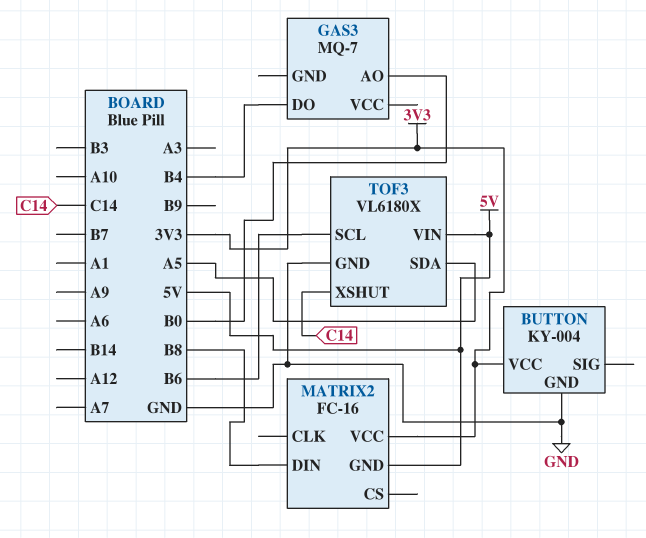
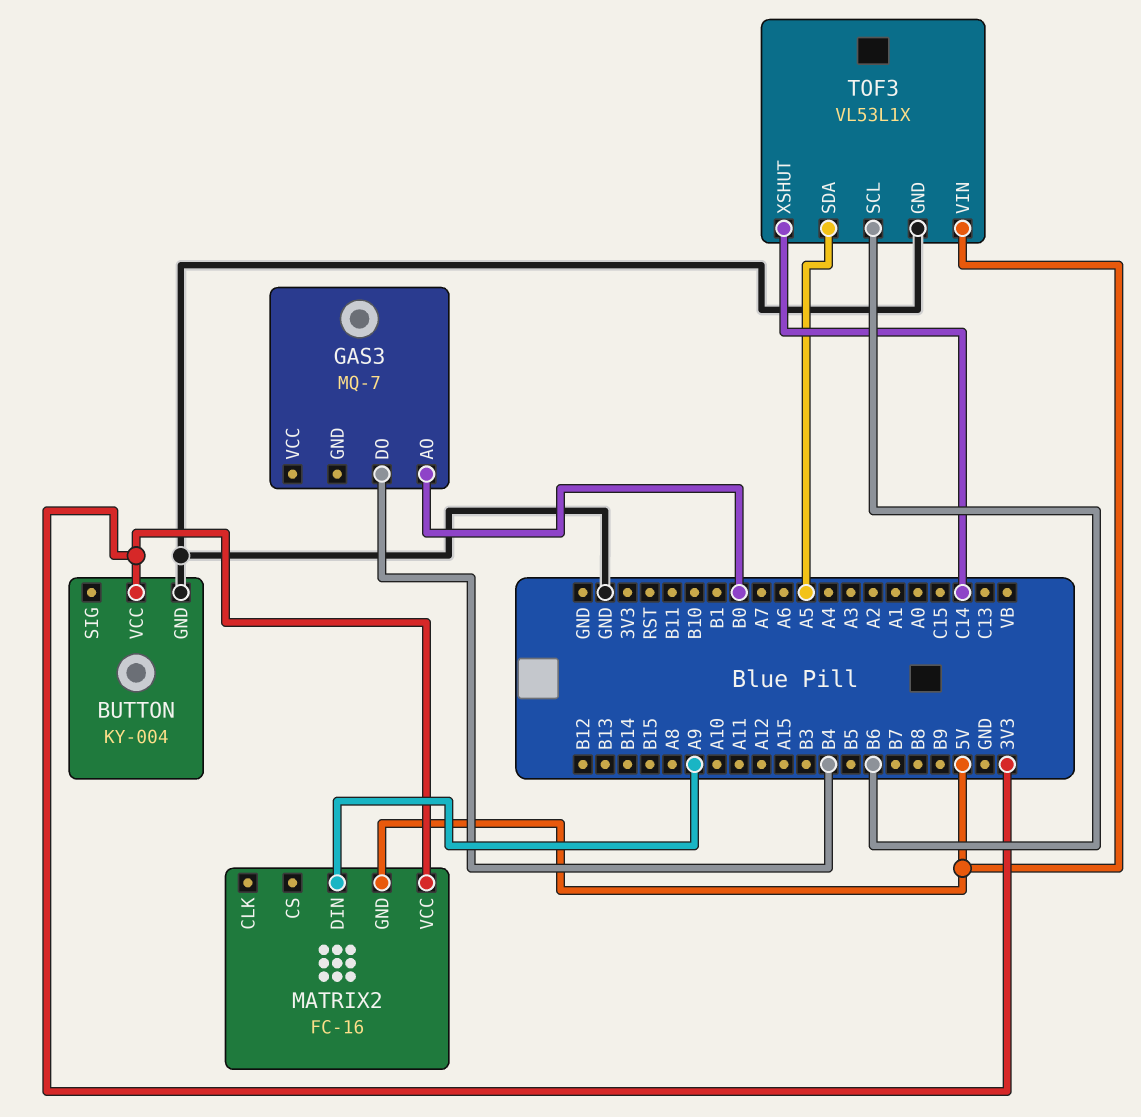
MATRIX2 pin DIN: B8 -> A9
TOF3: VL6180X -> VL53L1X

